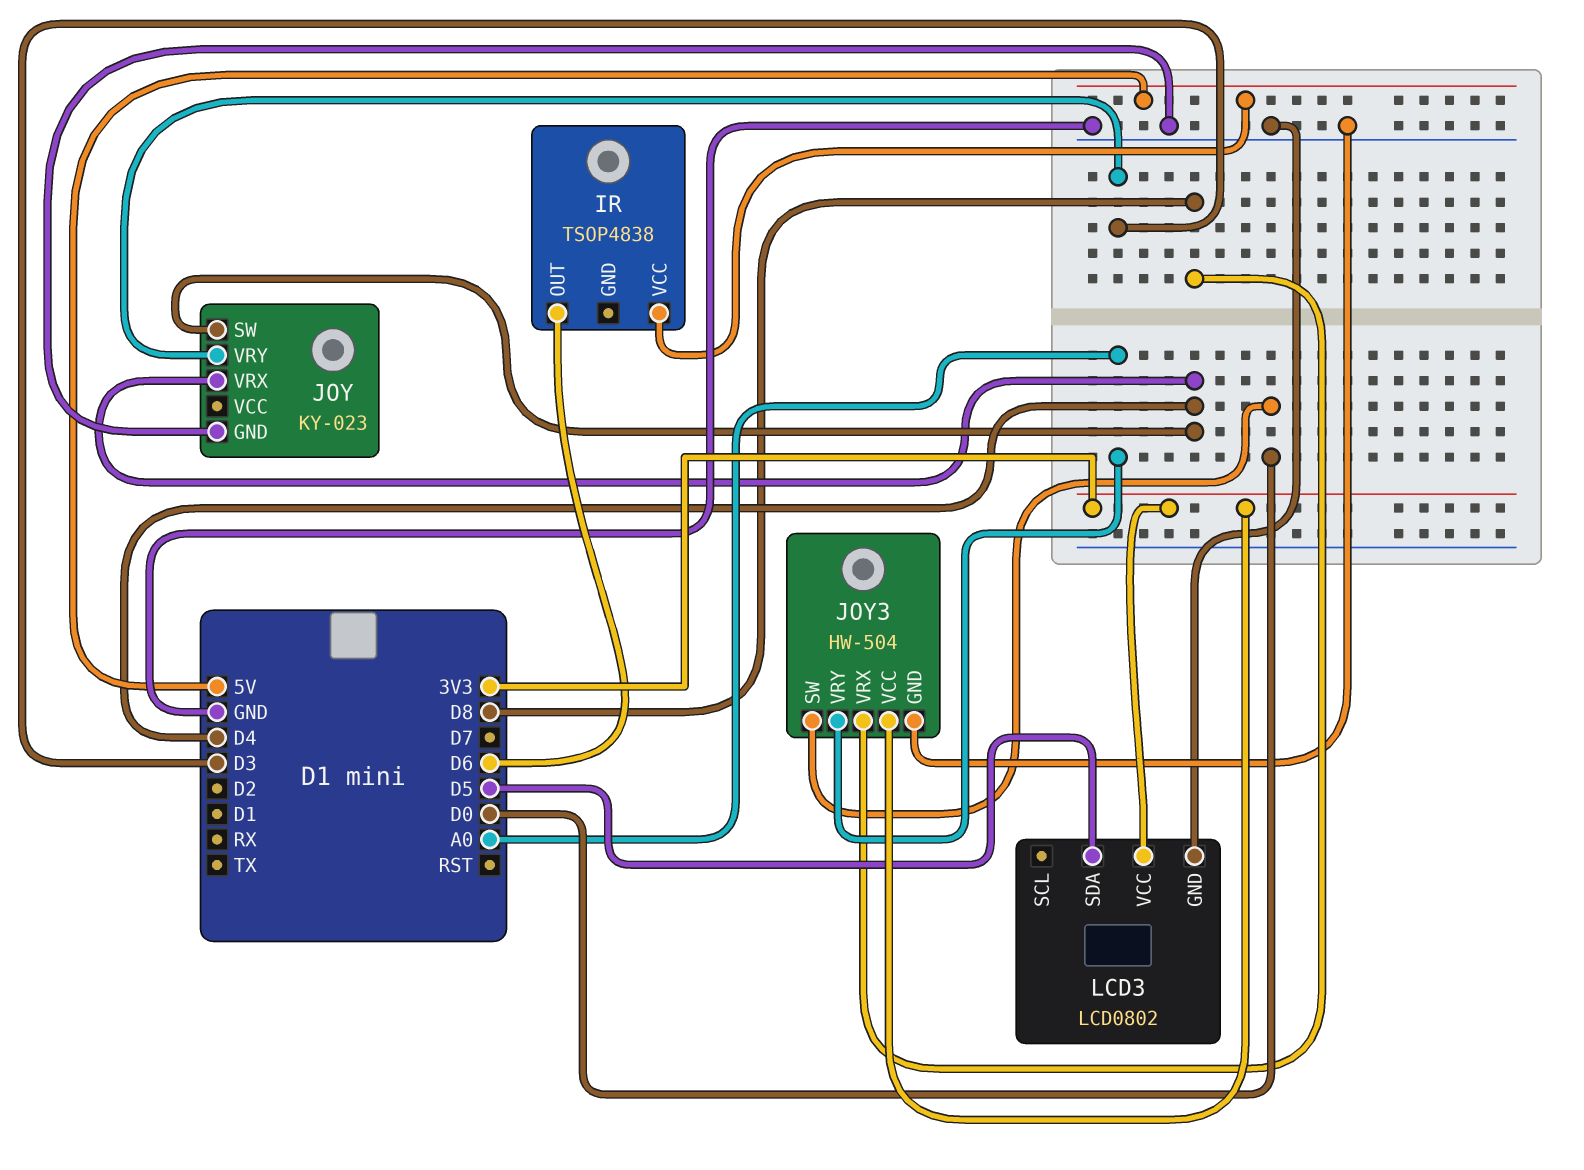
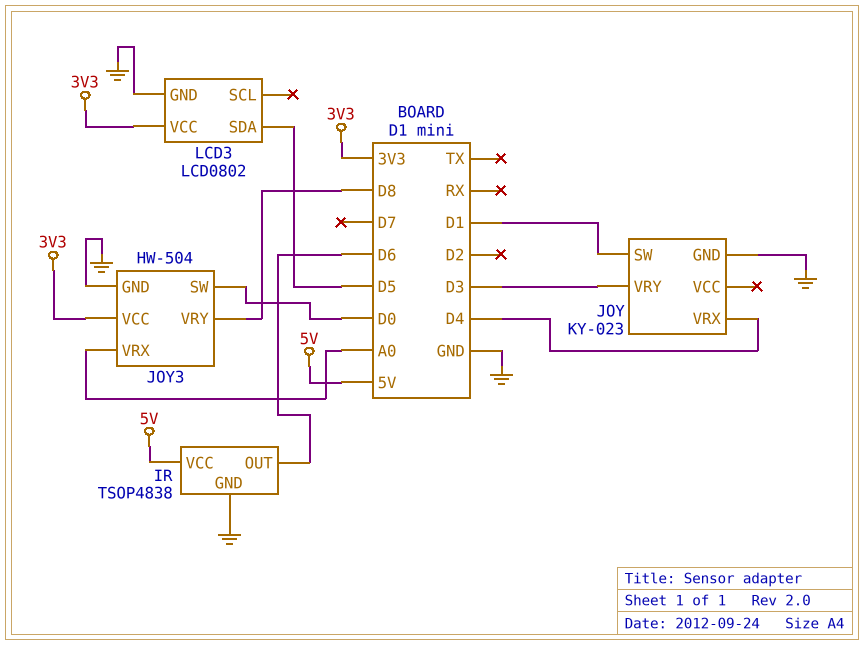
IR pin GND: none -> GND
JOY pin SW: D4 -> D1
JOY3 pin VRX: D8 -> A0
JOY3 pin VRY: A0 -> D8

